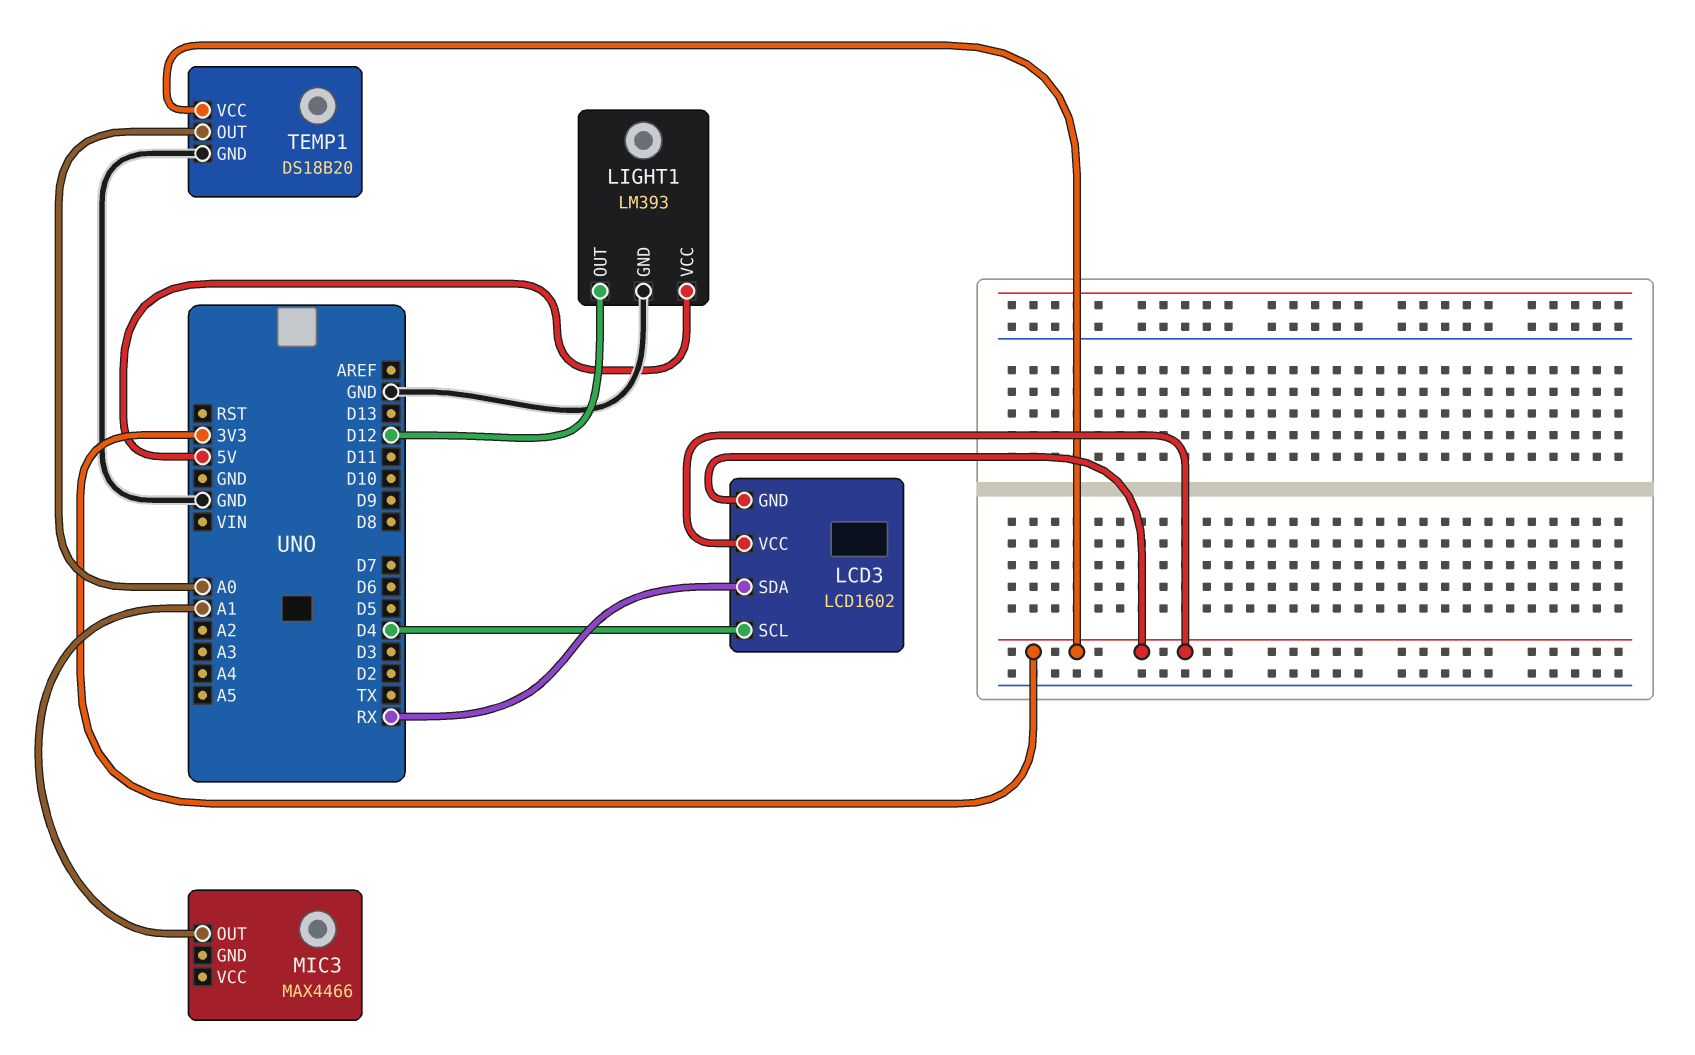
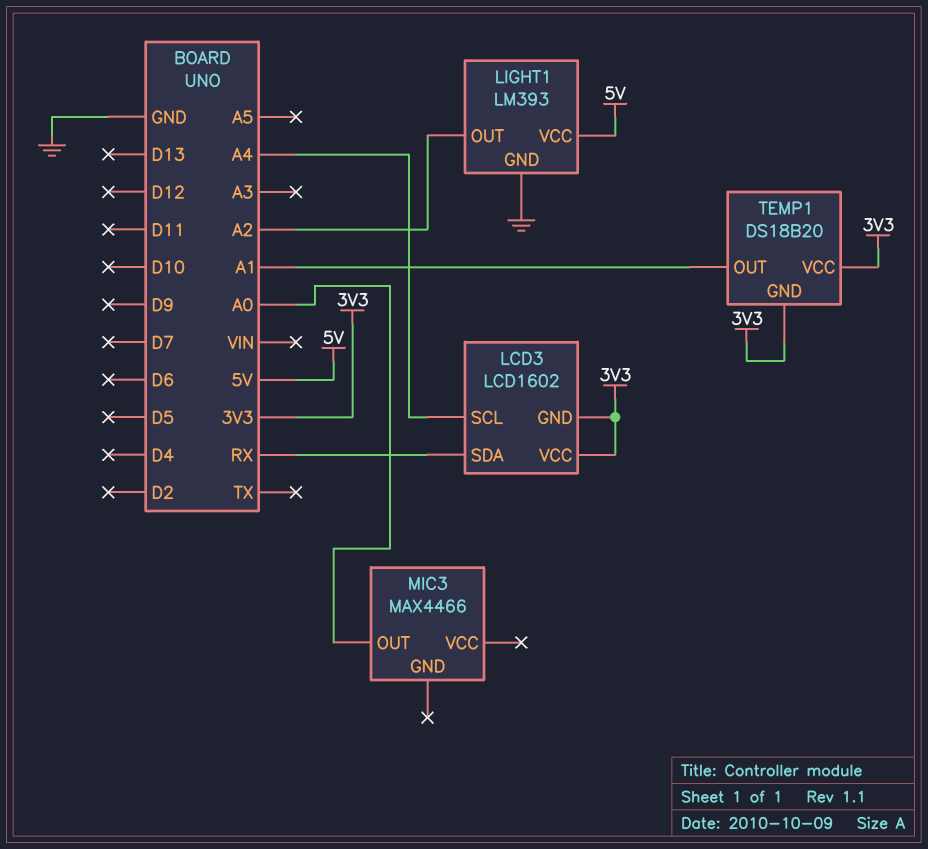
LCD3 pin SCL: D4 -> A4
LIGHT1 pin OUT: D12 -> A2
MIC3 pin OUT: A1 -> A0
TEMP1 pin GND: GND -> 3V3
TEMP1 pin OUT: A0 -> A1

